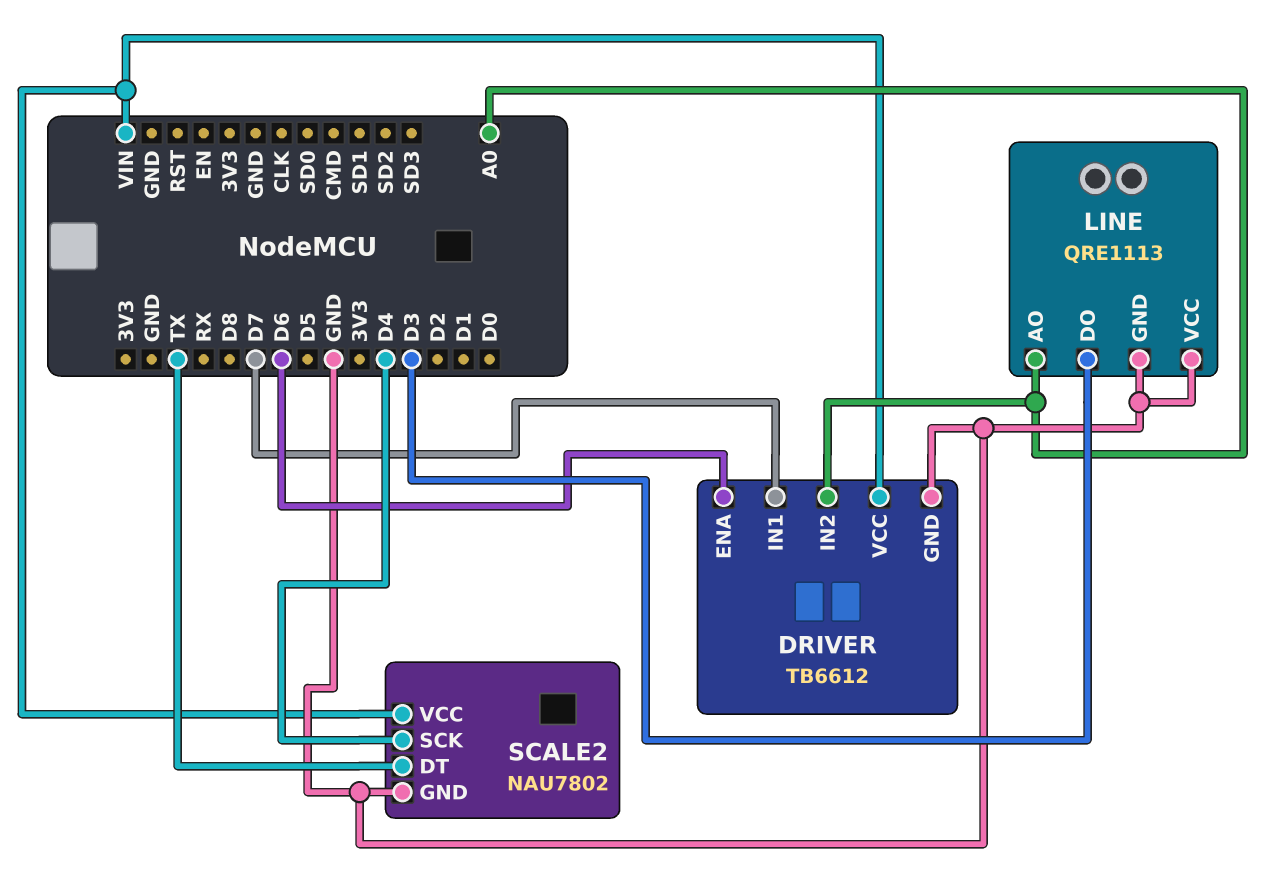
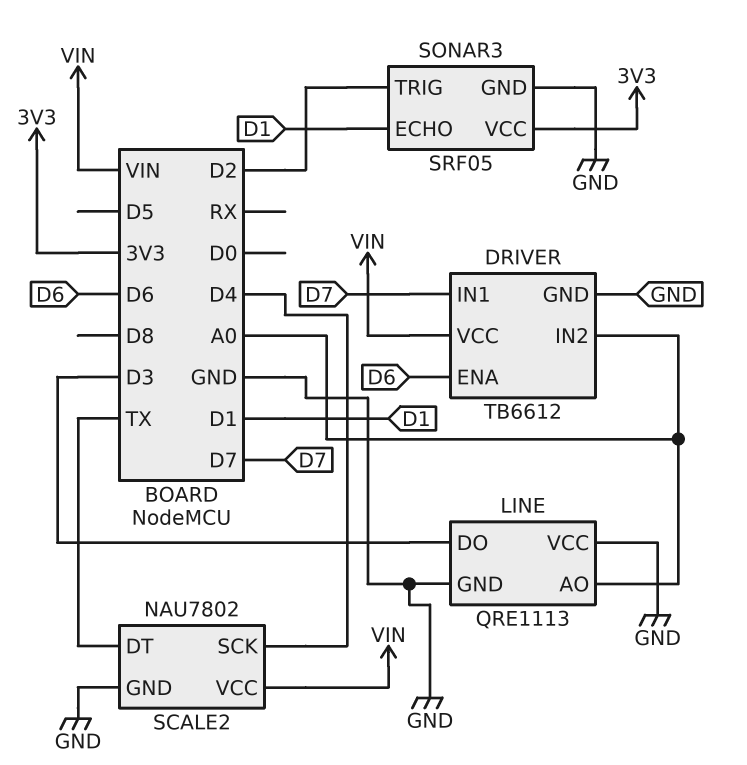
SONAR3: none -> SRF05
SONAR3 pin ECHO: none -> D1
SONAR3 pin GND: none -> GND
SONAR3 pin TRIG: none -> D2
SONAR3 pin VCC: none -> 3V3

